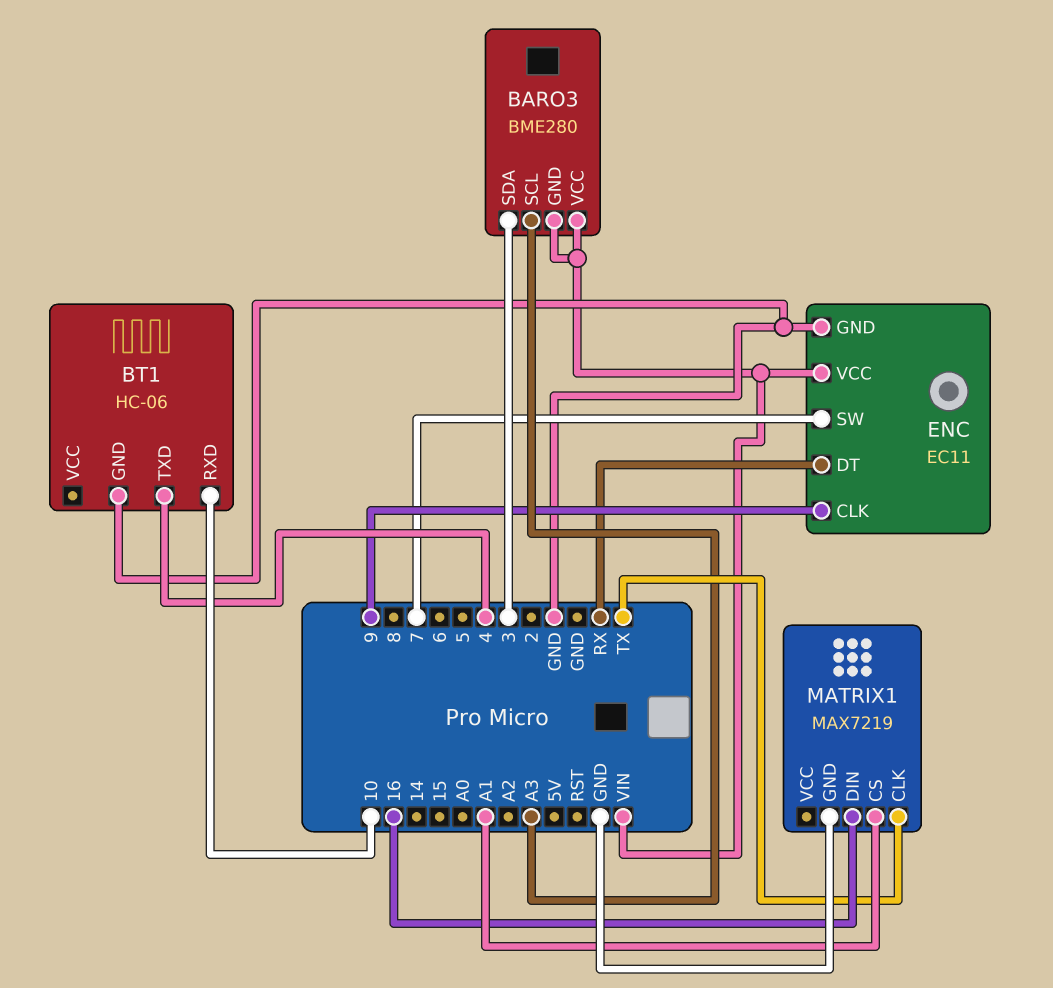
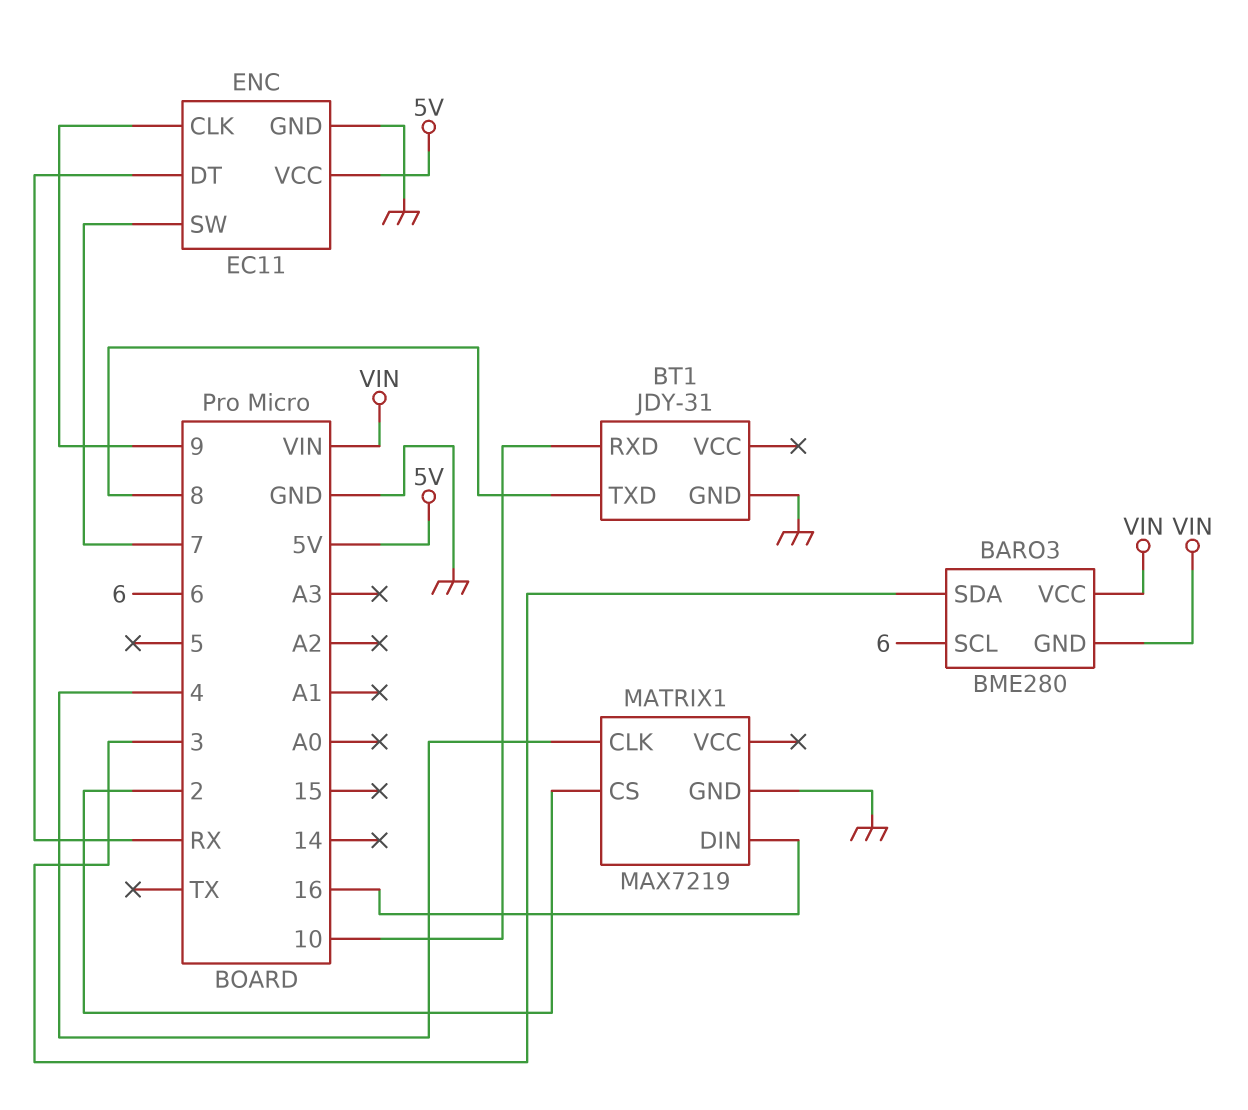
BARO3 pin SCL: A3 -> 6
BT1: HC-06 -> JDY-31
BT1 pin TXD: 4 -> 8
ENC pin VCC: VIN -> 5V
MATRIX1 pin CLK: TX -> 4
MATRIX1 pin CS: A1 -> 2

